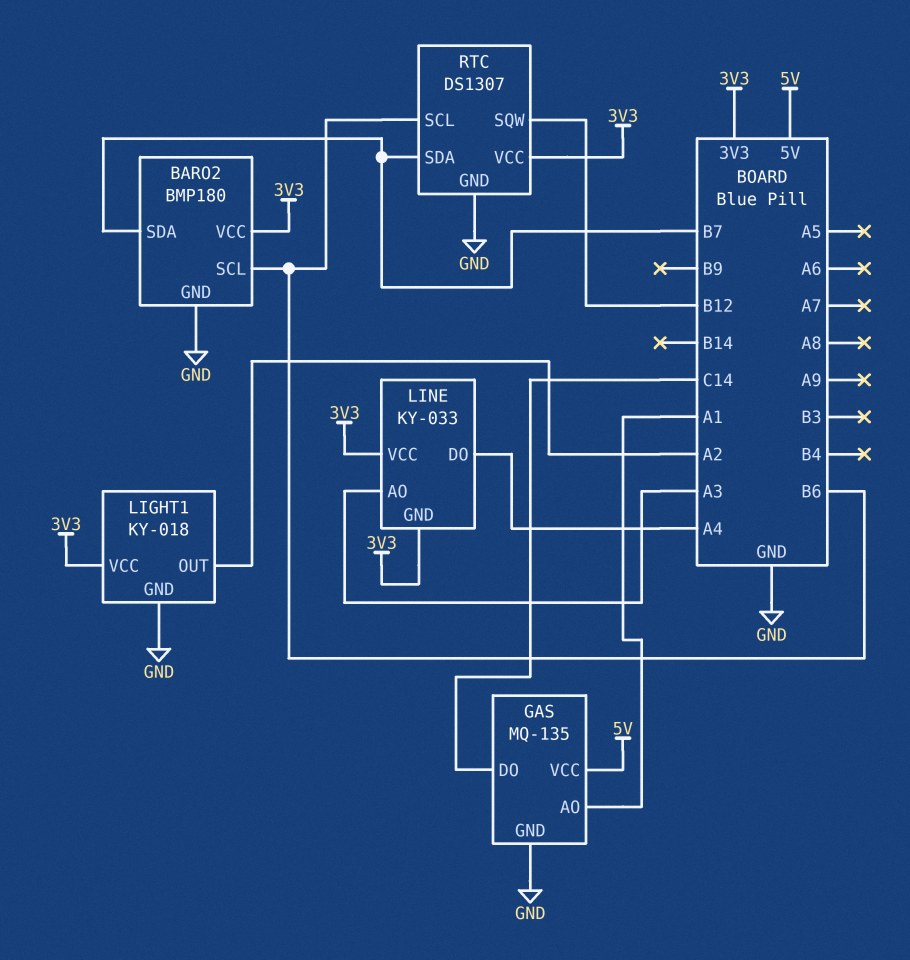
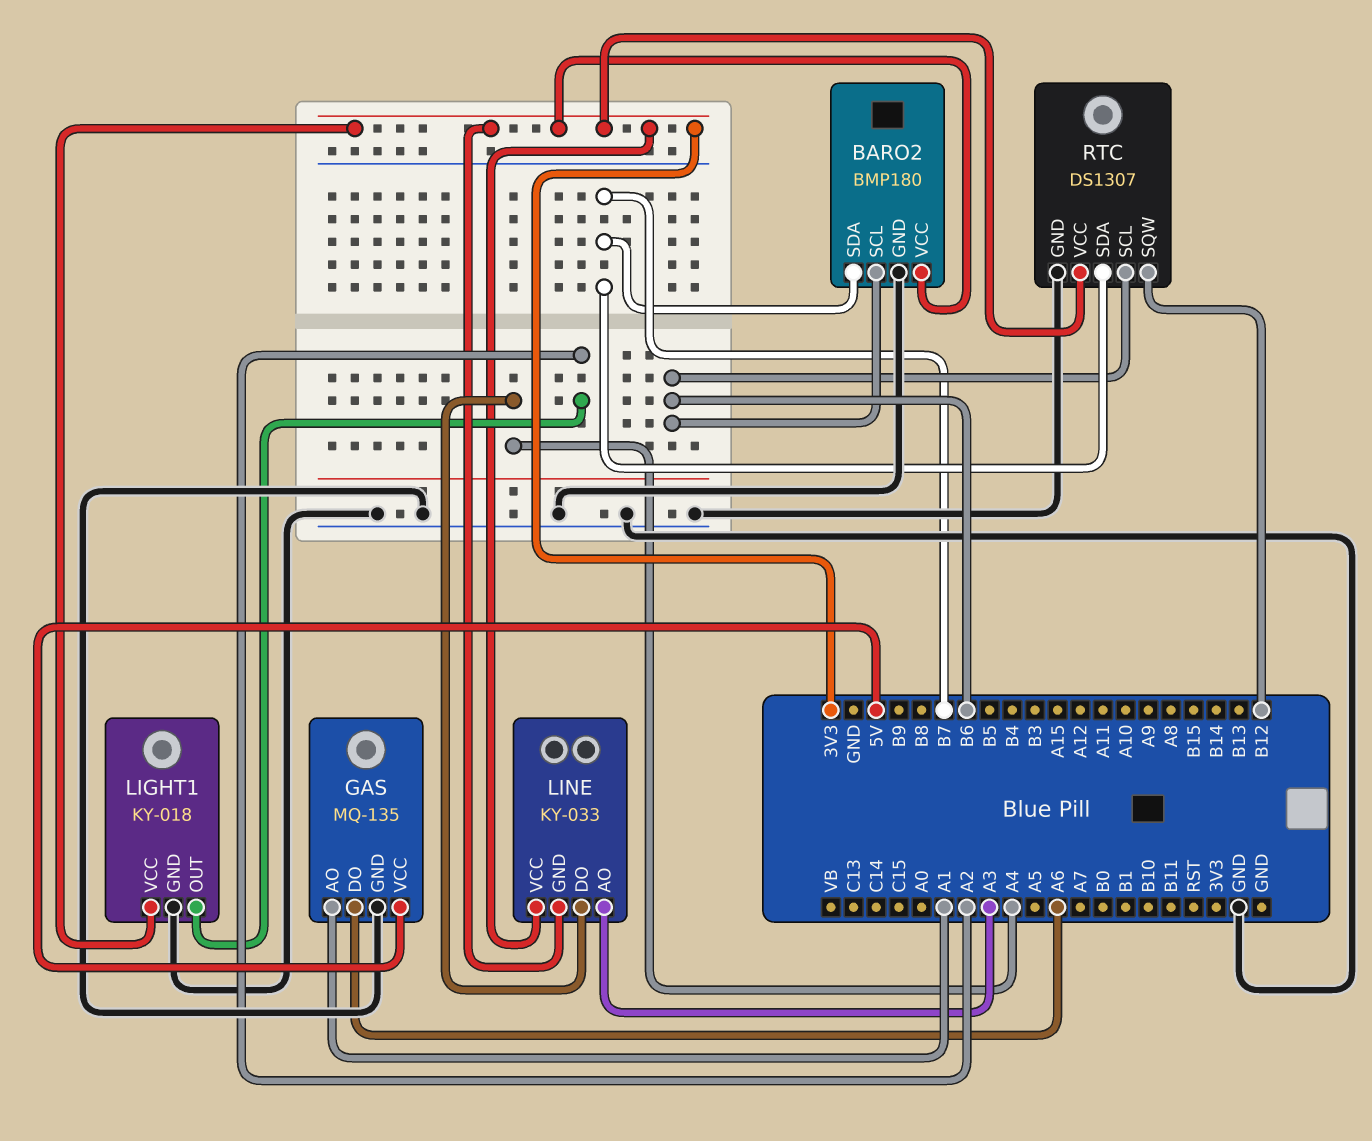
GAS pin DO: C14 -> A6

